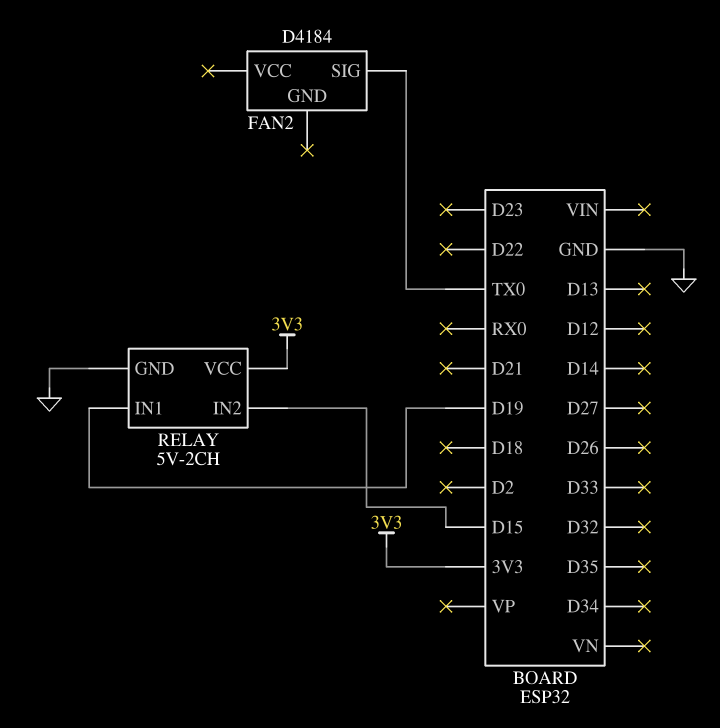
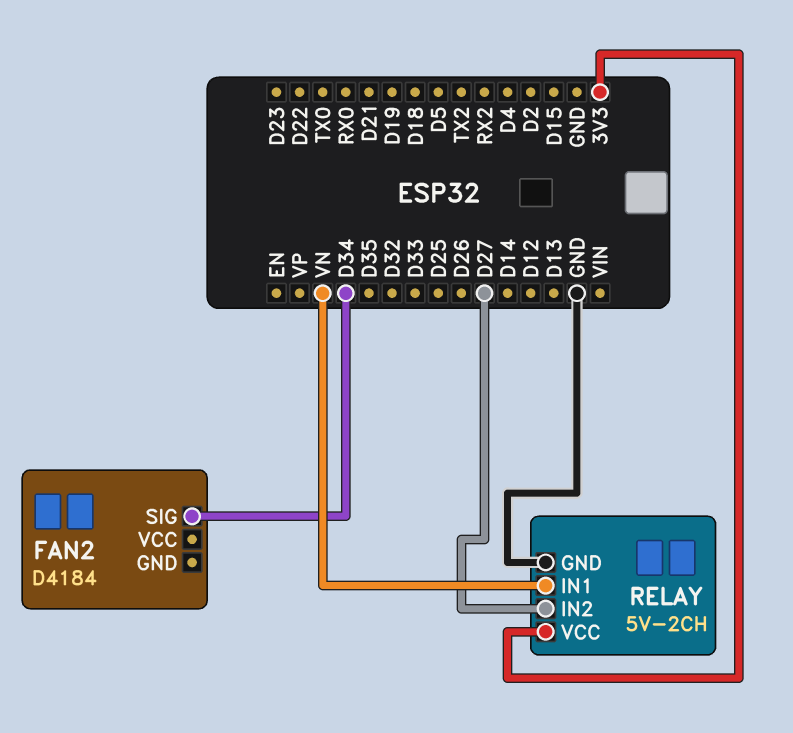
FAN2 pin SIG: TX0 -> D34
RELAY pin IN1: D19 -> VN
RELAY pin IN2: D15 -> D27

